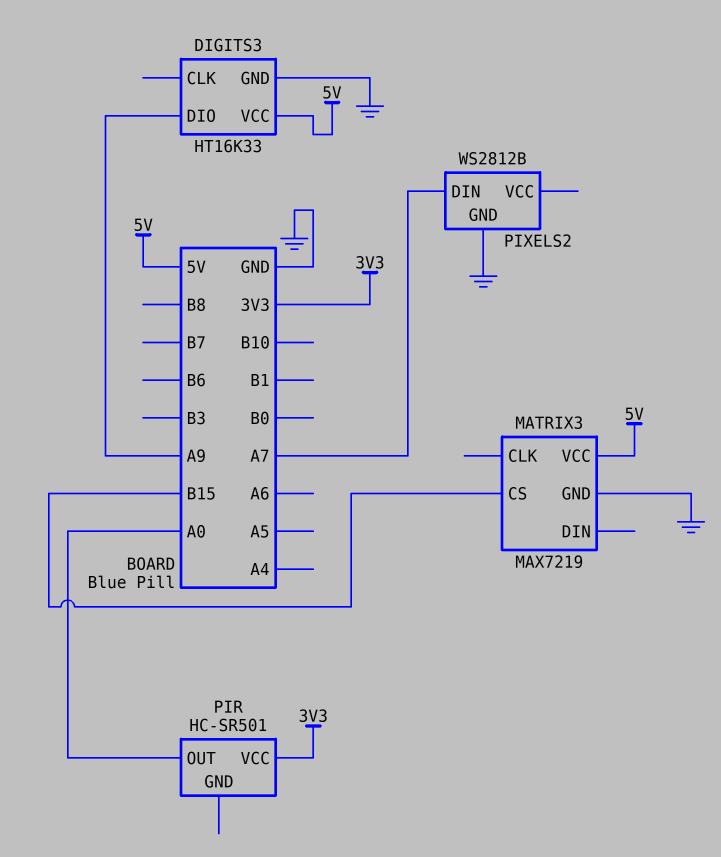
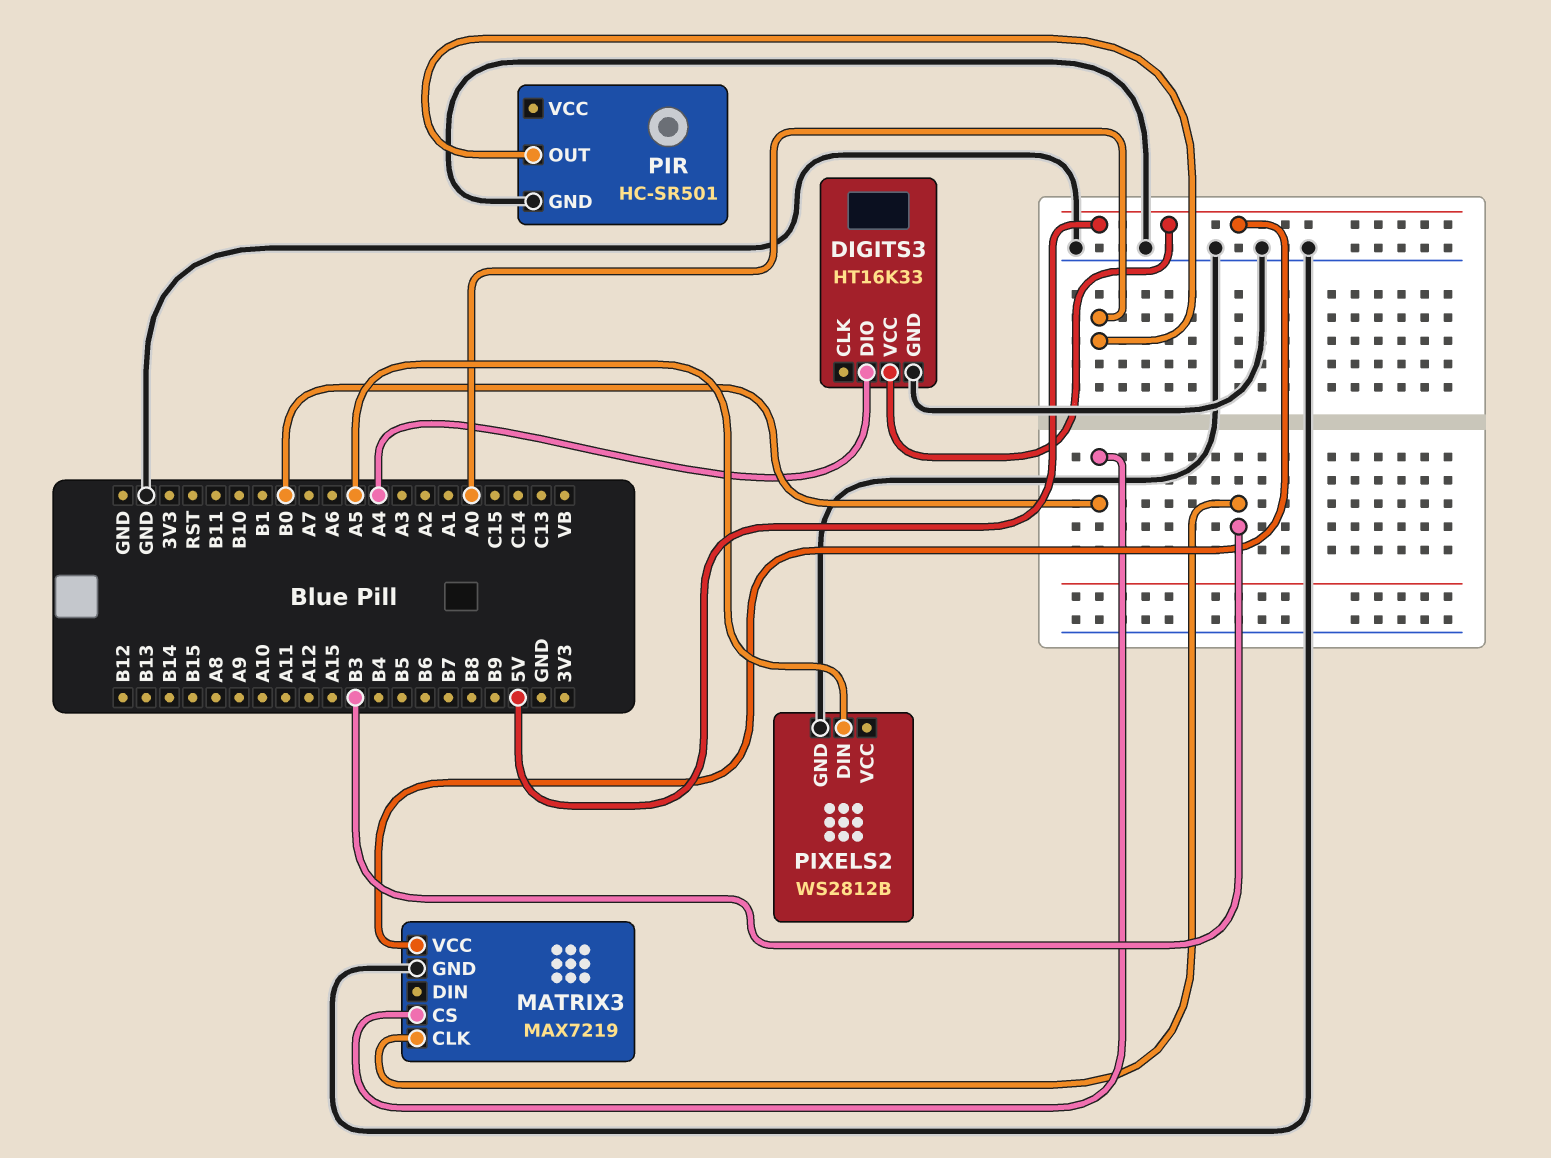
DIGITS3 pin DIO: A9 -> A4
MATRIX3 pin CLK: none -> B3
MATRIX3 pin CS: B15 -> B0
PIR pin GND: none -> GND
PIR pin VCC: 3V3 -> none
PIXELS2 pin DIN: A7 -> A5

